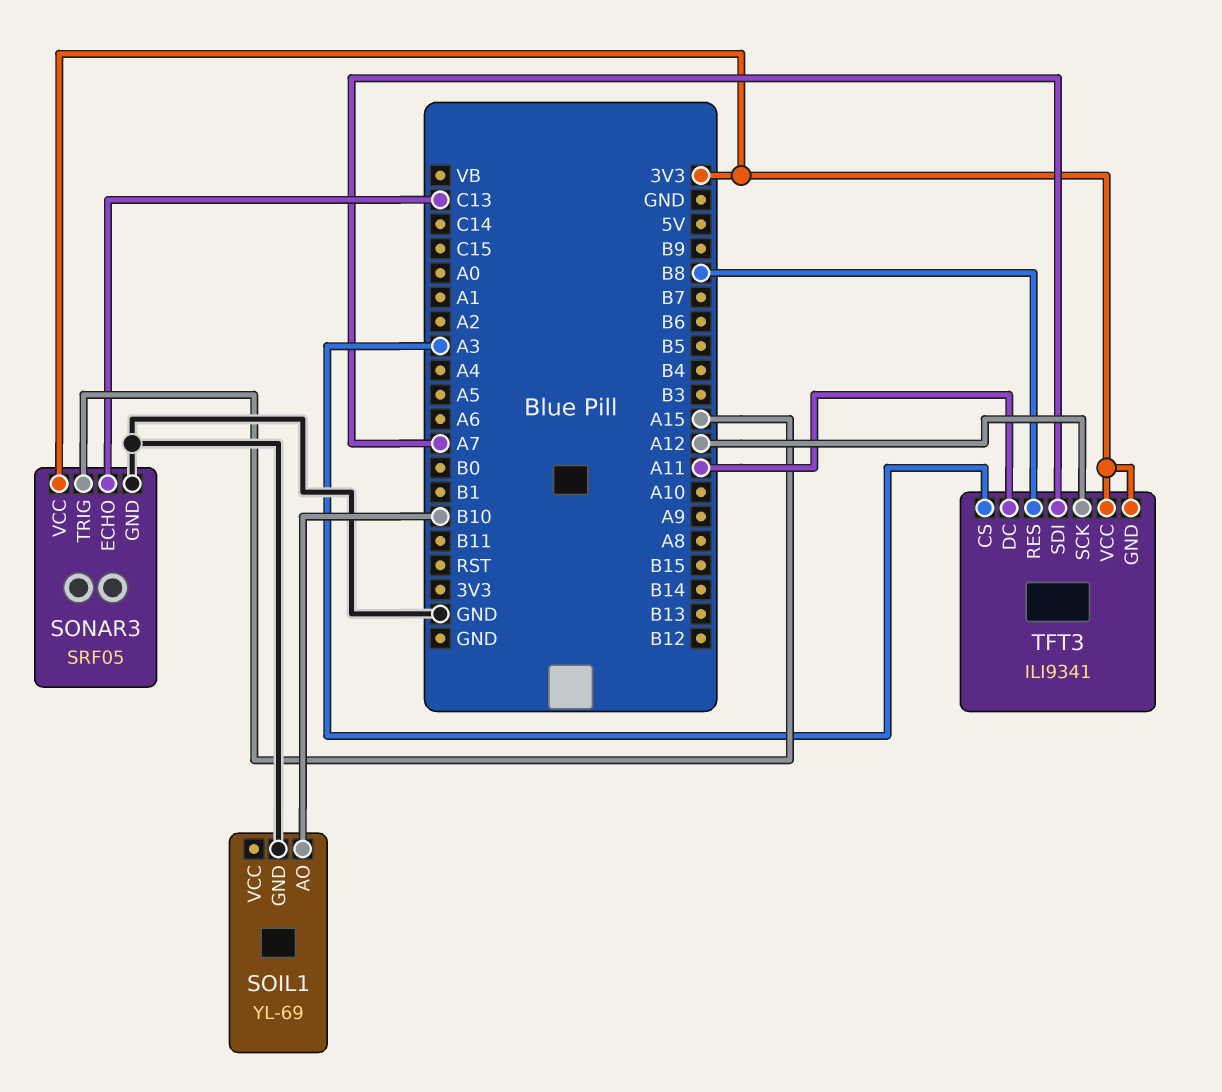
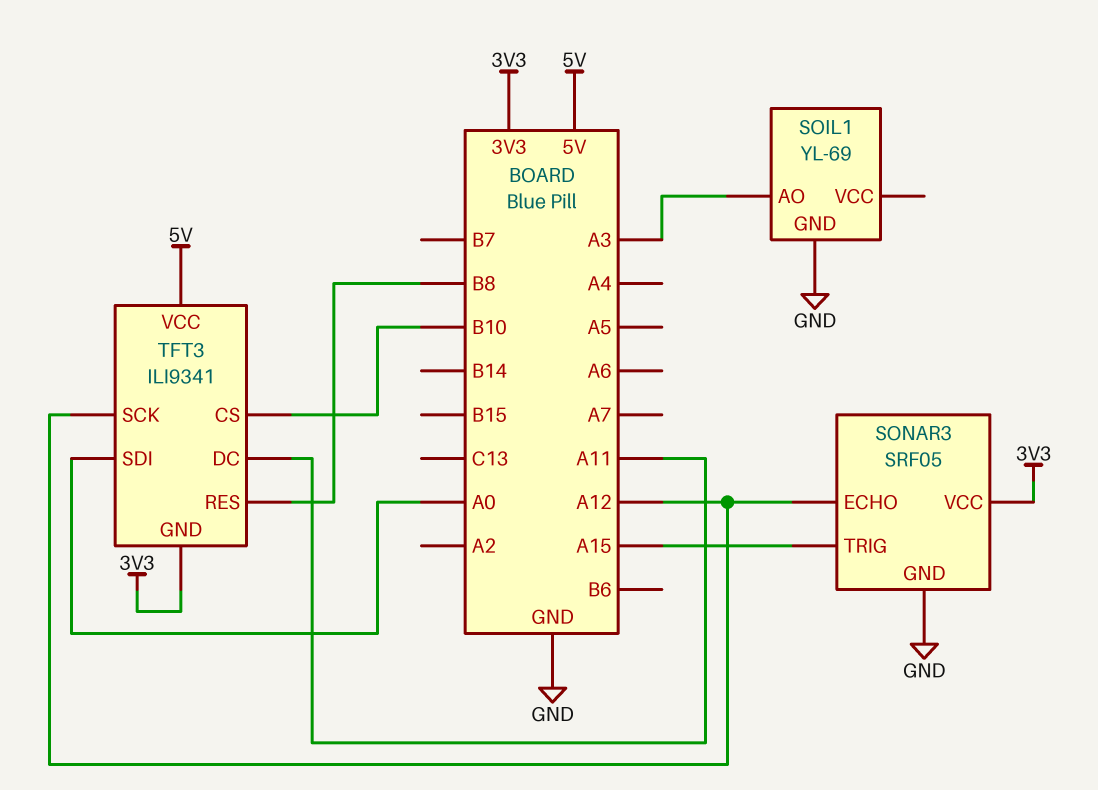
SOIL1 pin AO: B10 -> A3
SONAR3 pin ECHO: C13 -> A12
TFT3 pin CS: A3 -> B10
TFT3 pin SDI: A7 -> A0
TFT3 pin VCC: 3V3 -> 5V

